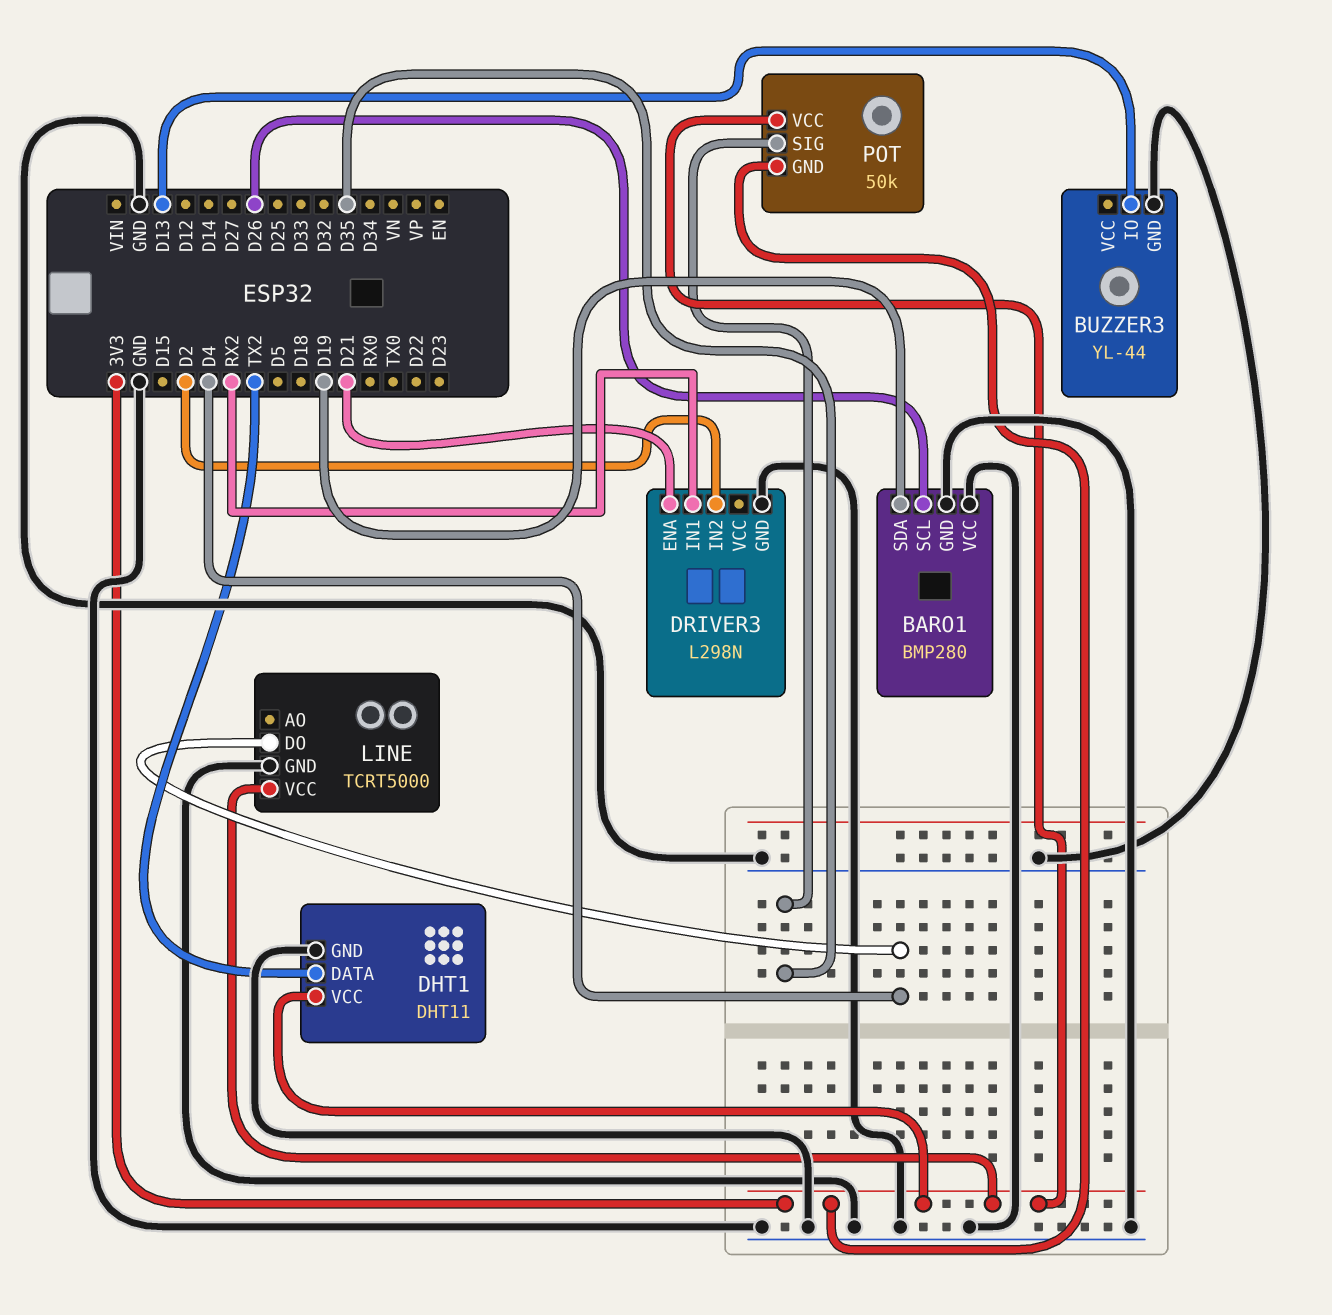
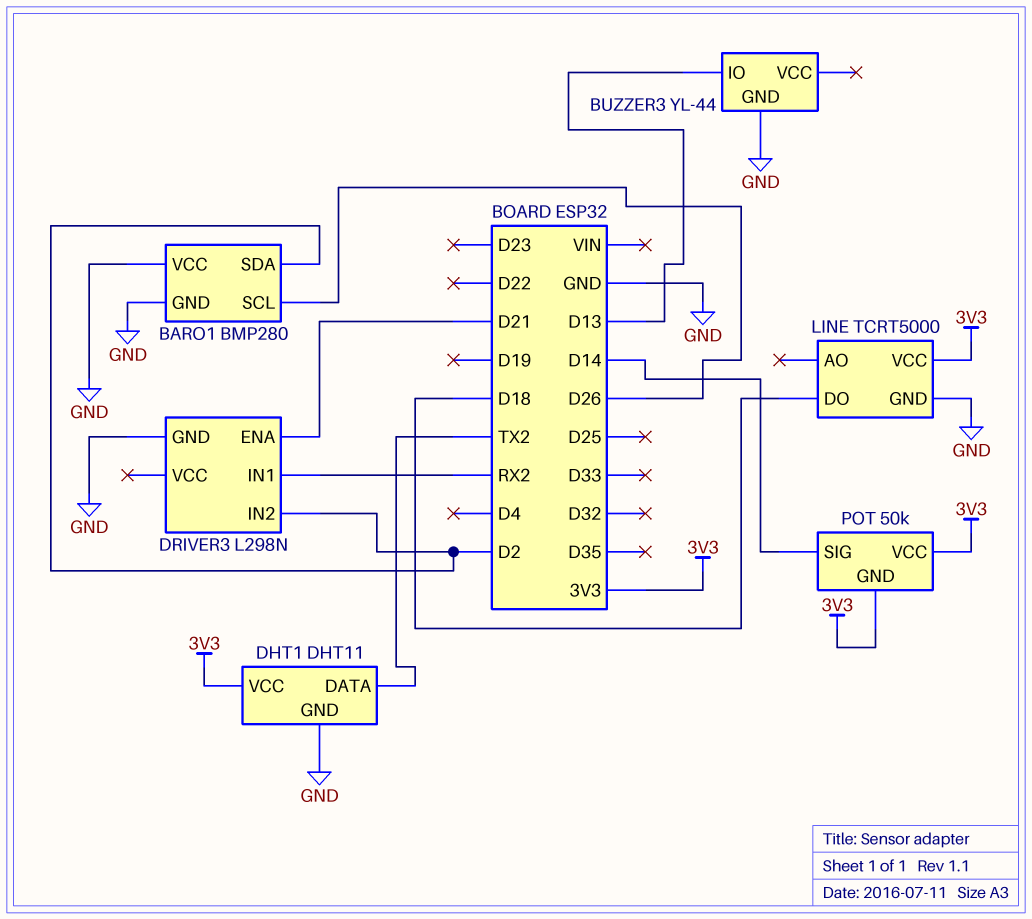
BARO1 pin SDA: D19 -> D2
LINE pin DO: D4 -> D18
POT pin SIG: D35 -> D14

